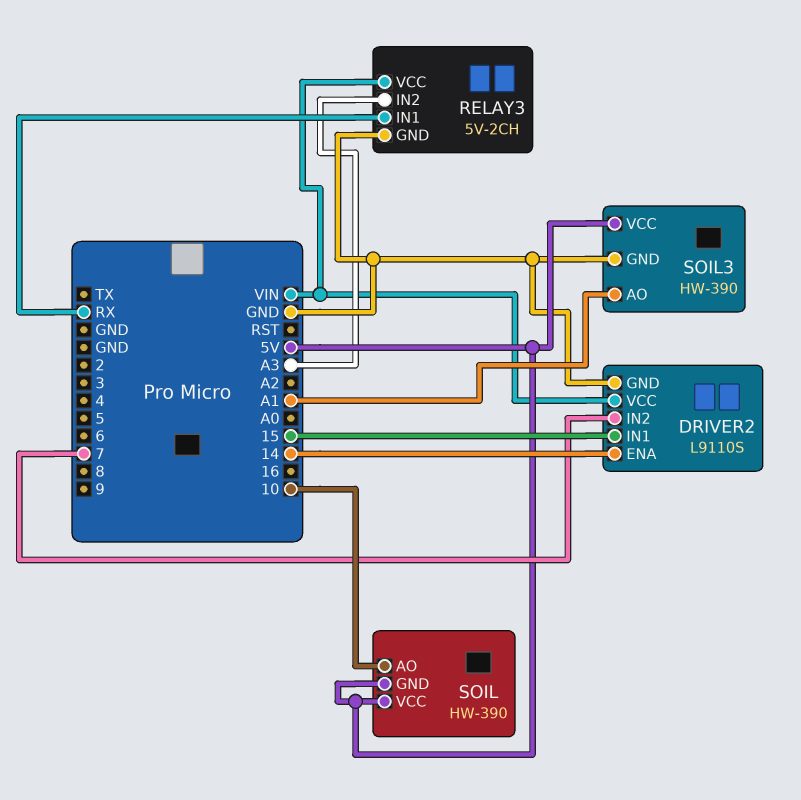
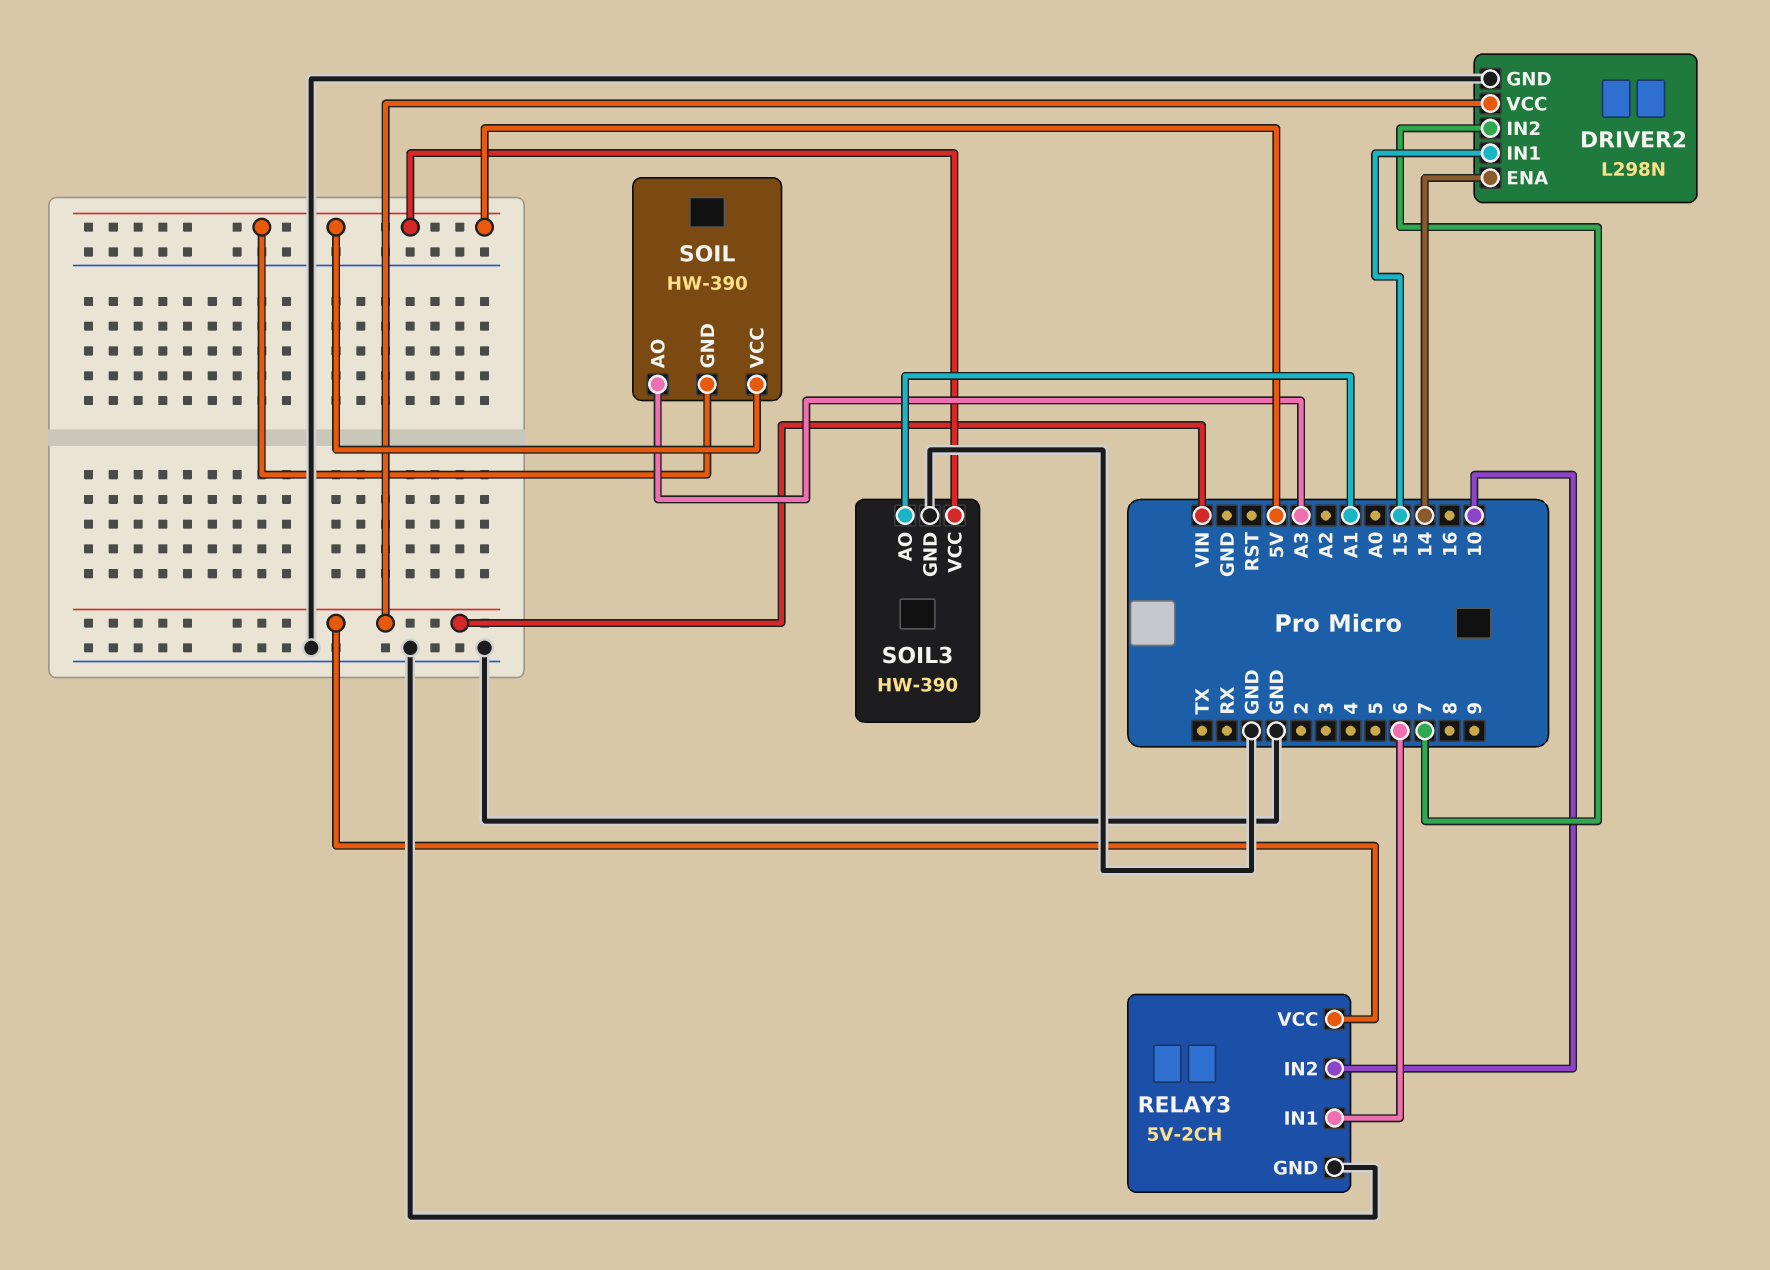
DRIVER2: L9110S -> L298N
RELAY3 pin IN1: RX -> 6
RELAY3 pin IN2: A3 -> 10
SOIL pin AO: 10 -> A3

